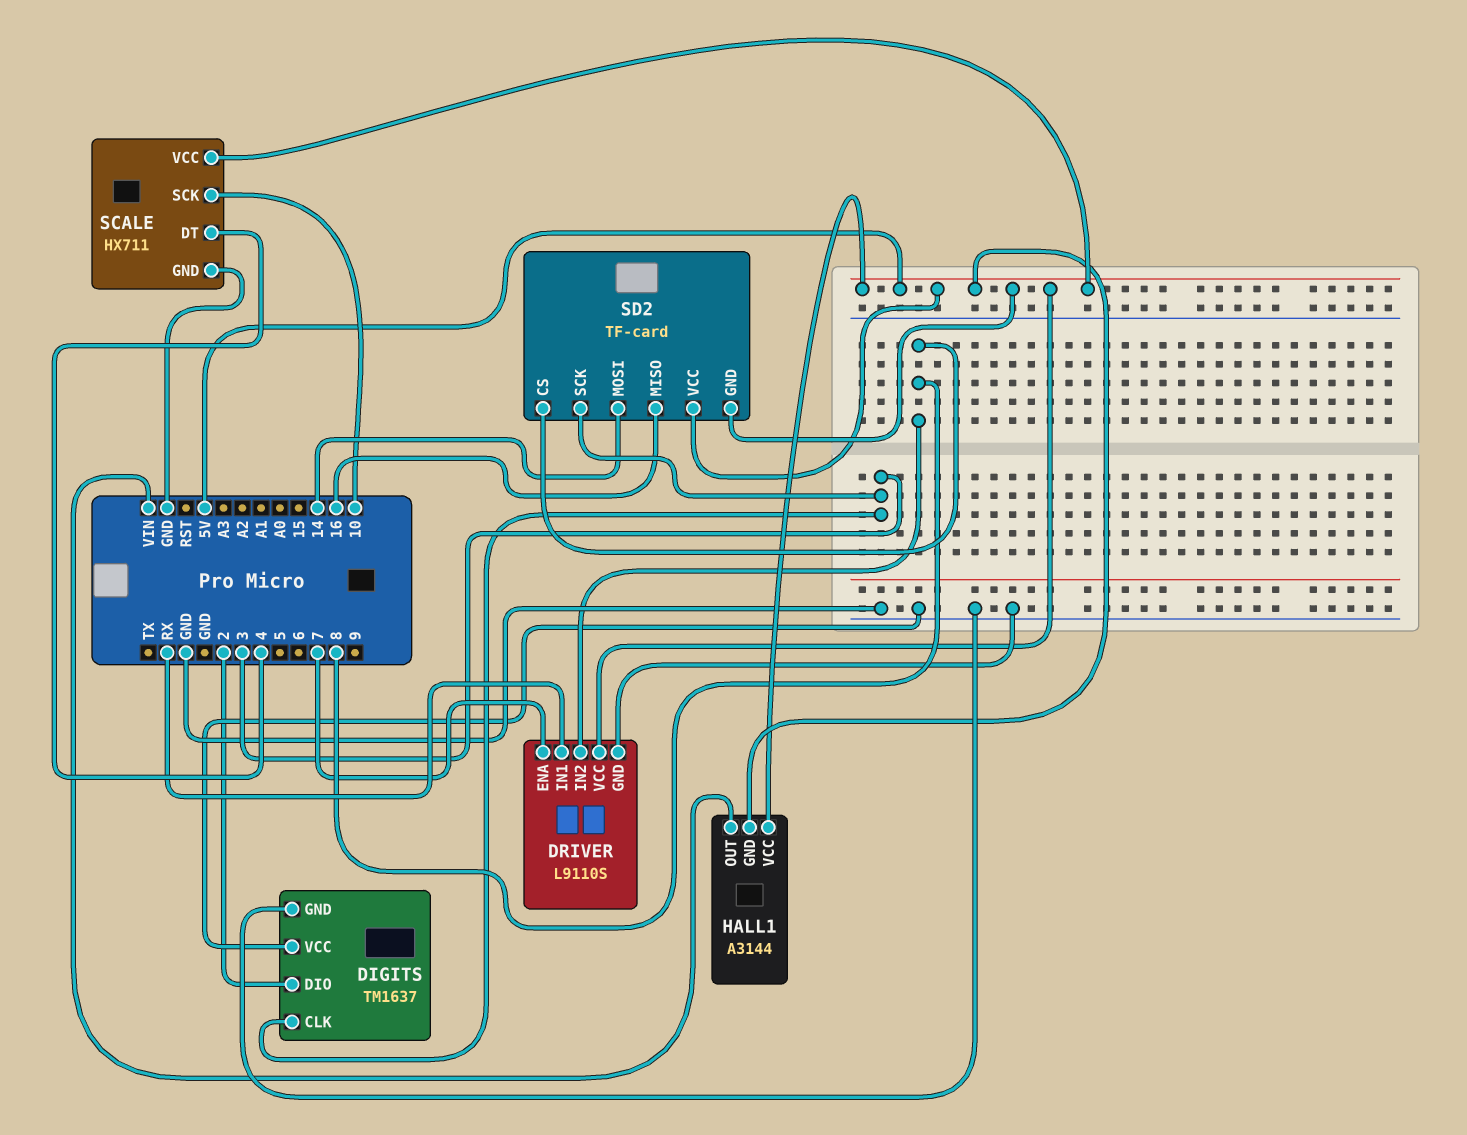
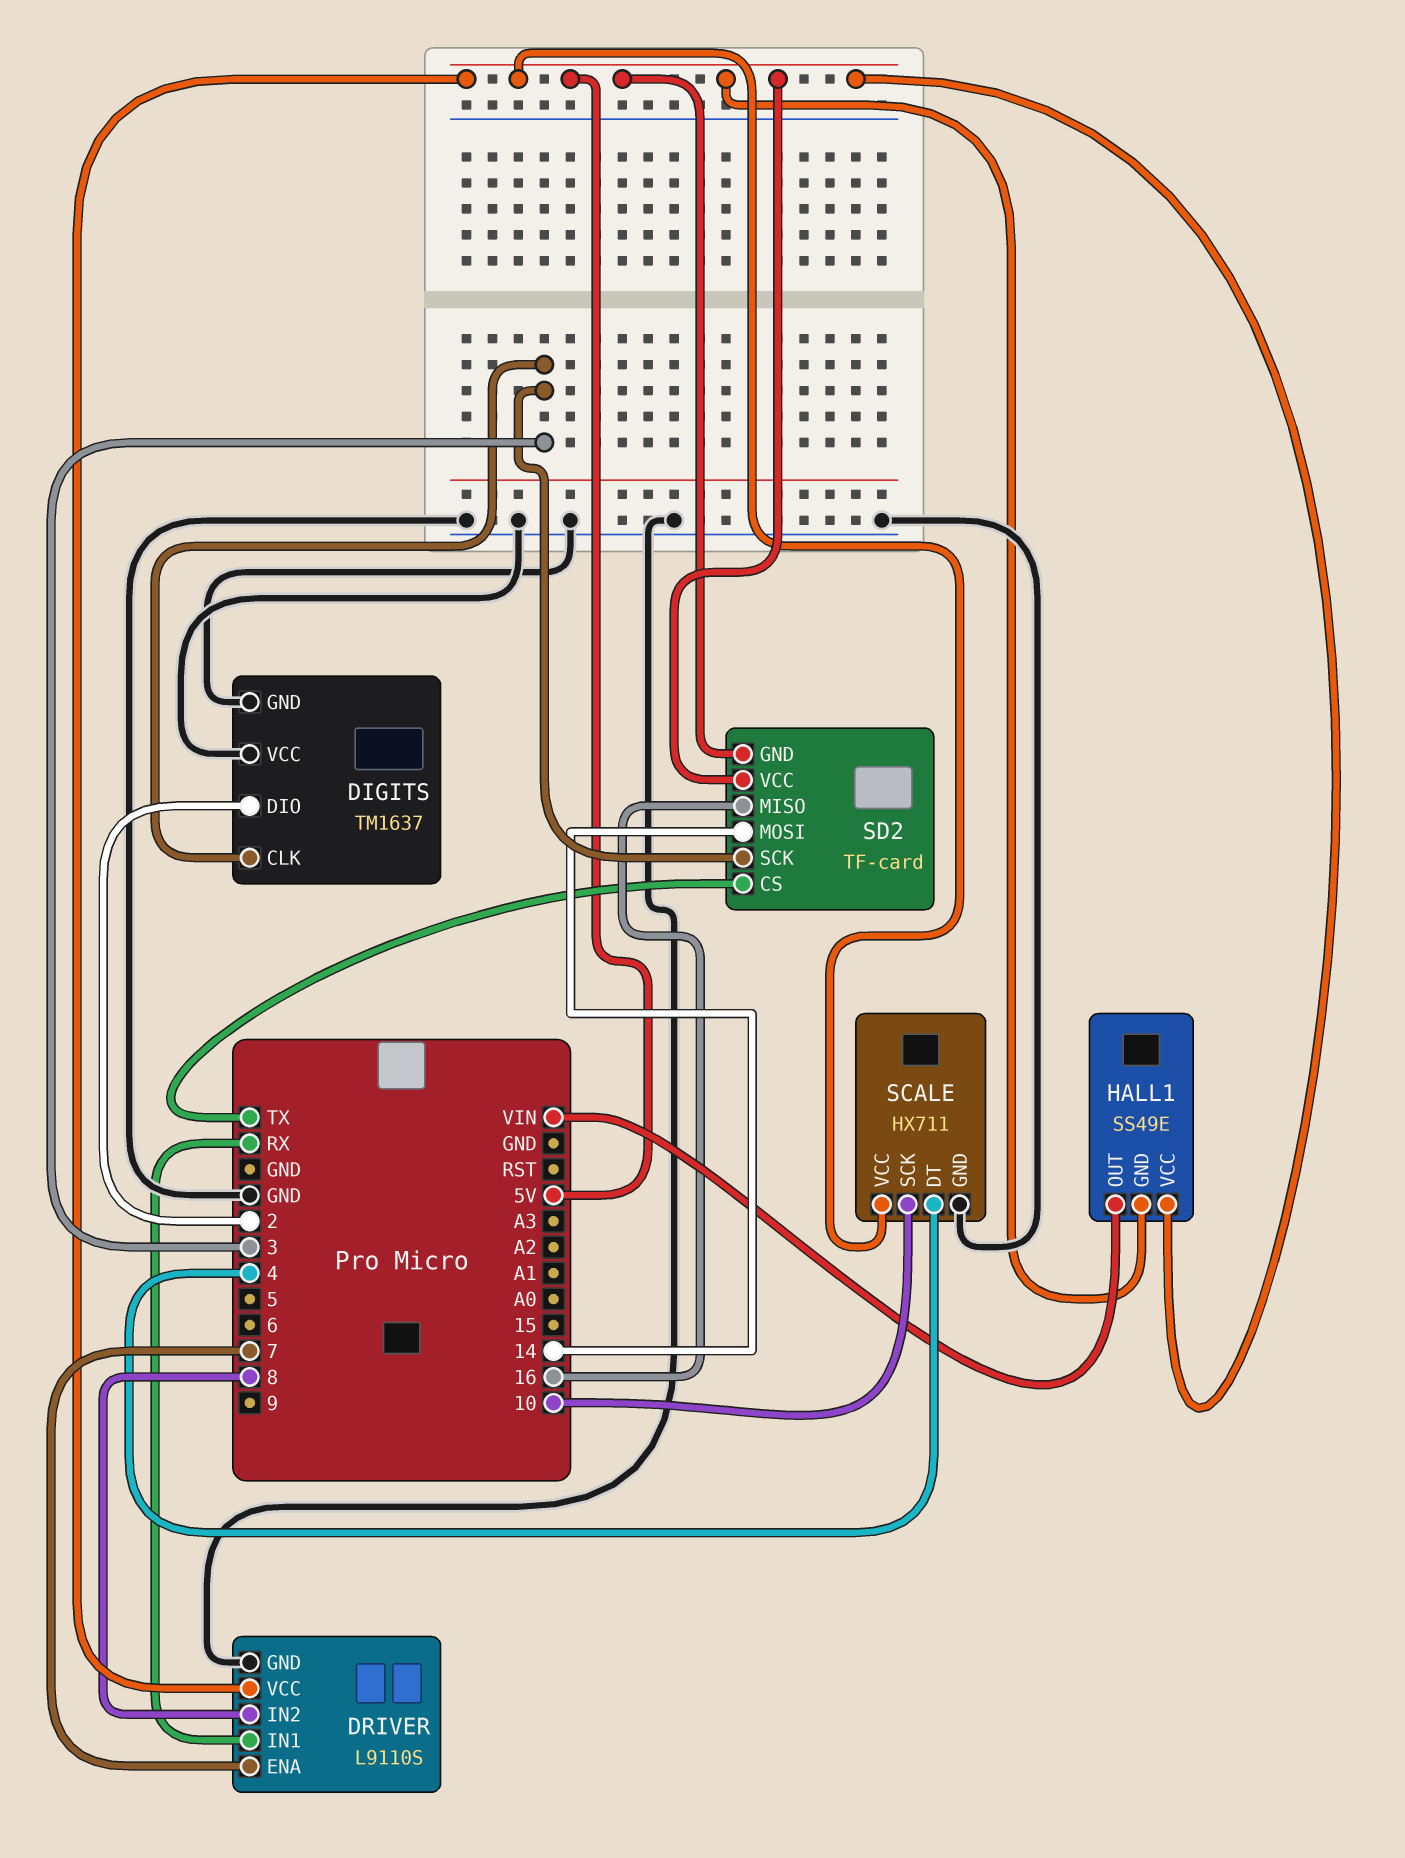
HALL1: A3144 -> SS49E
SD2 pin CS: 8 -> TX

